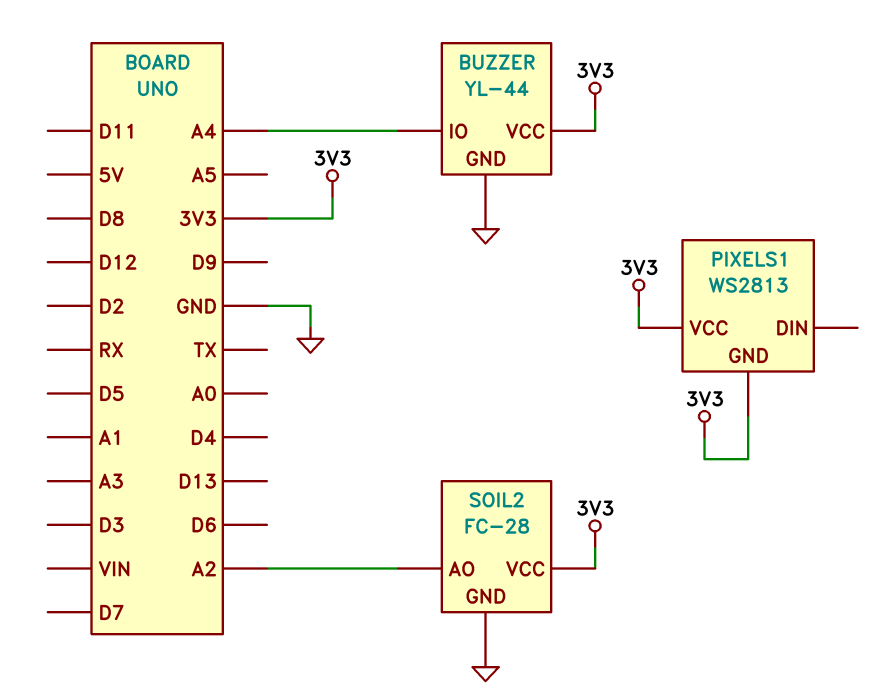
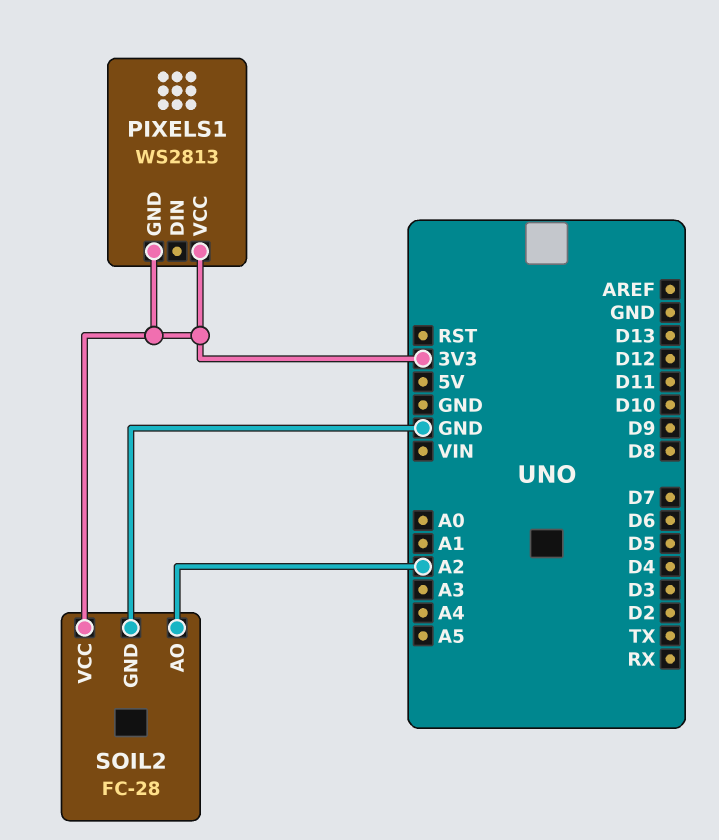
BUZZER: YL-44 -> none
BUZZER pin GND: GND -> none
BUZZER pin IO: A4 -> none
BUZZER pin VCC: 3V3 -> none

